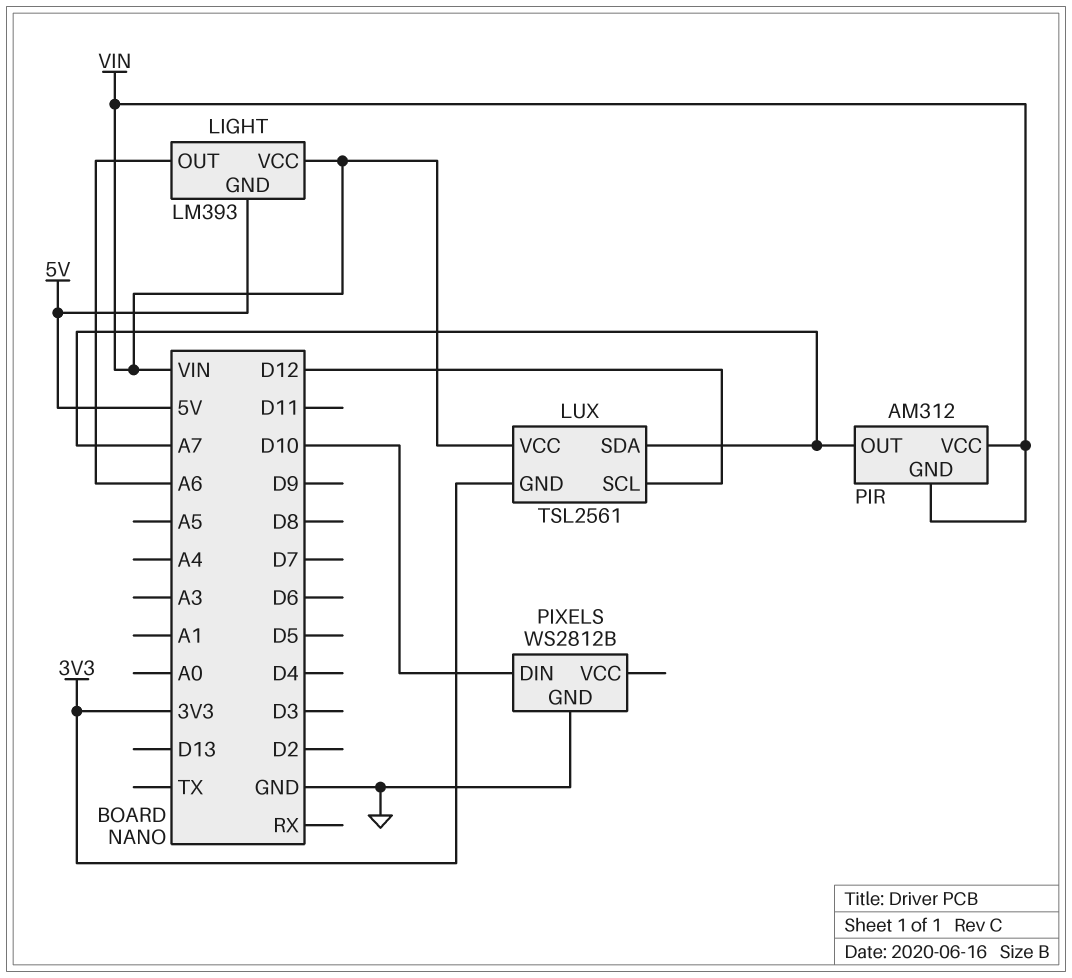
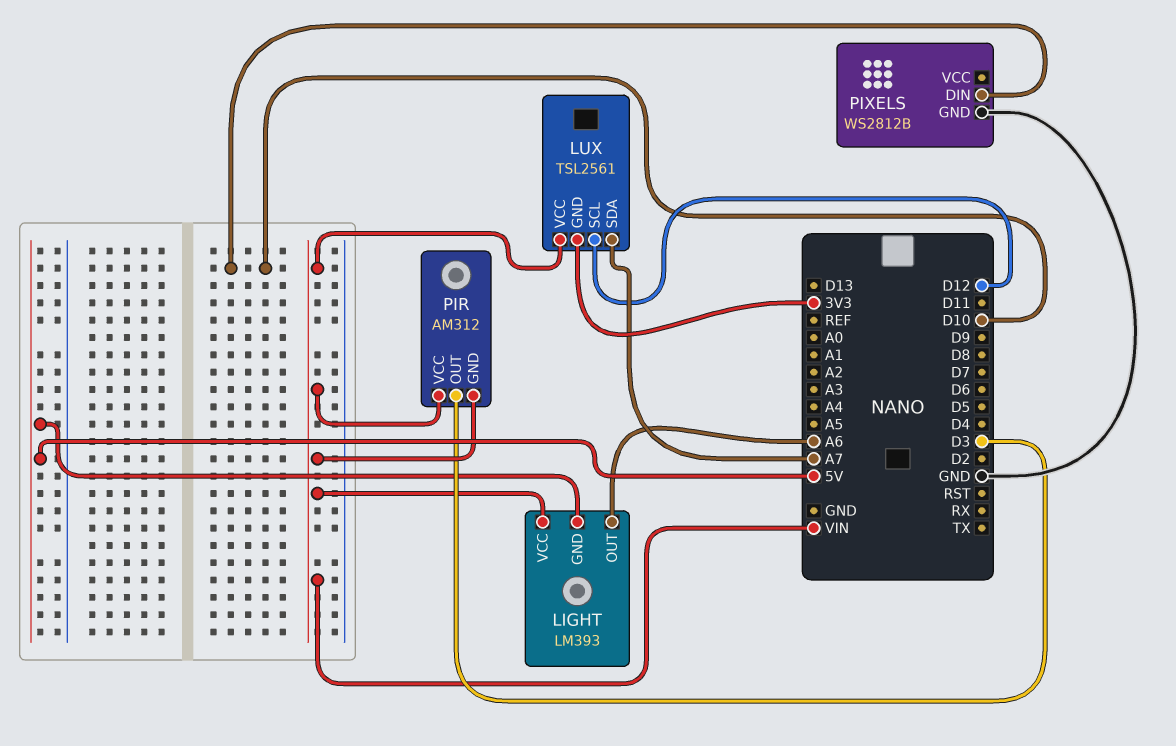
PIR pin OUT: A7 -> D3

